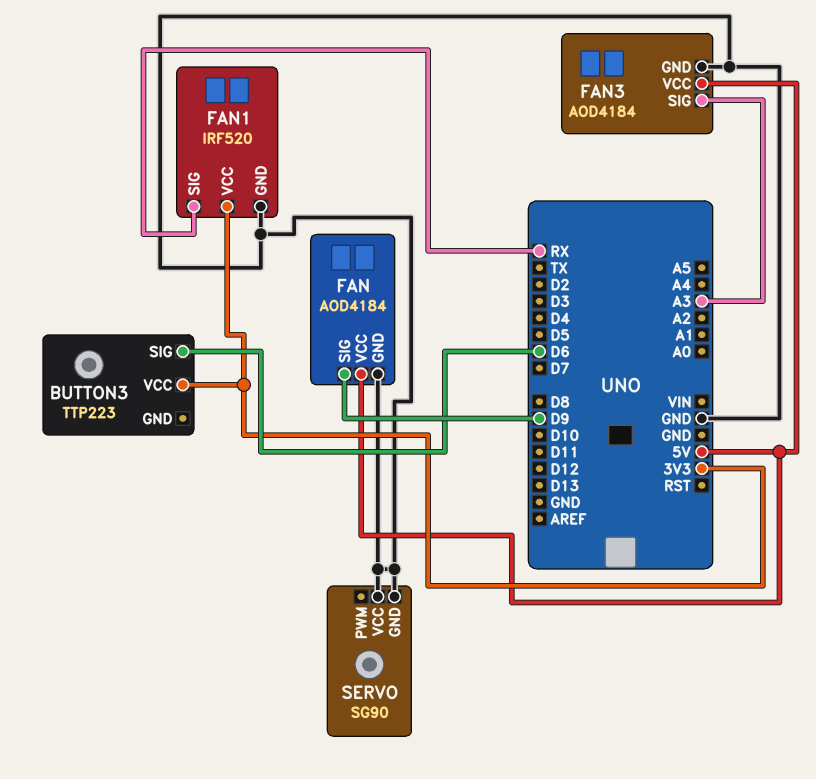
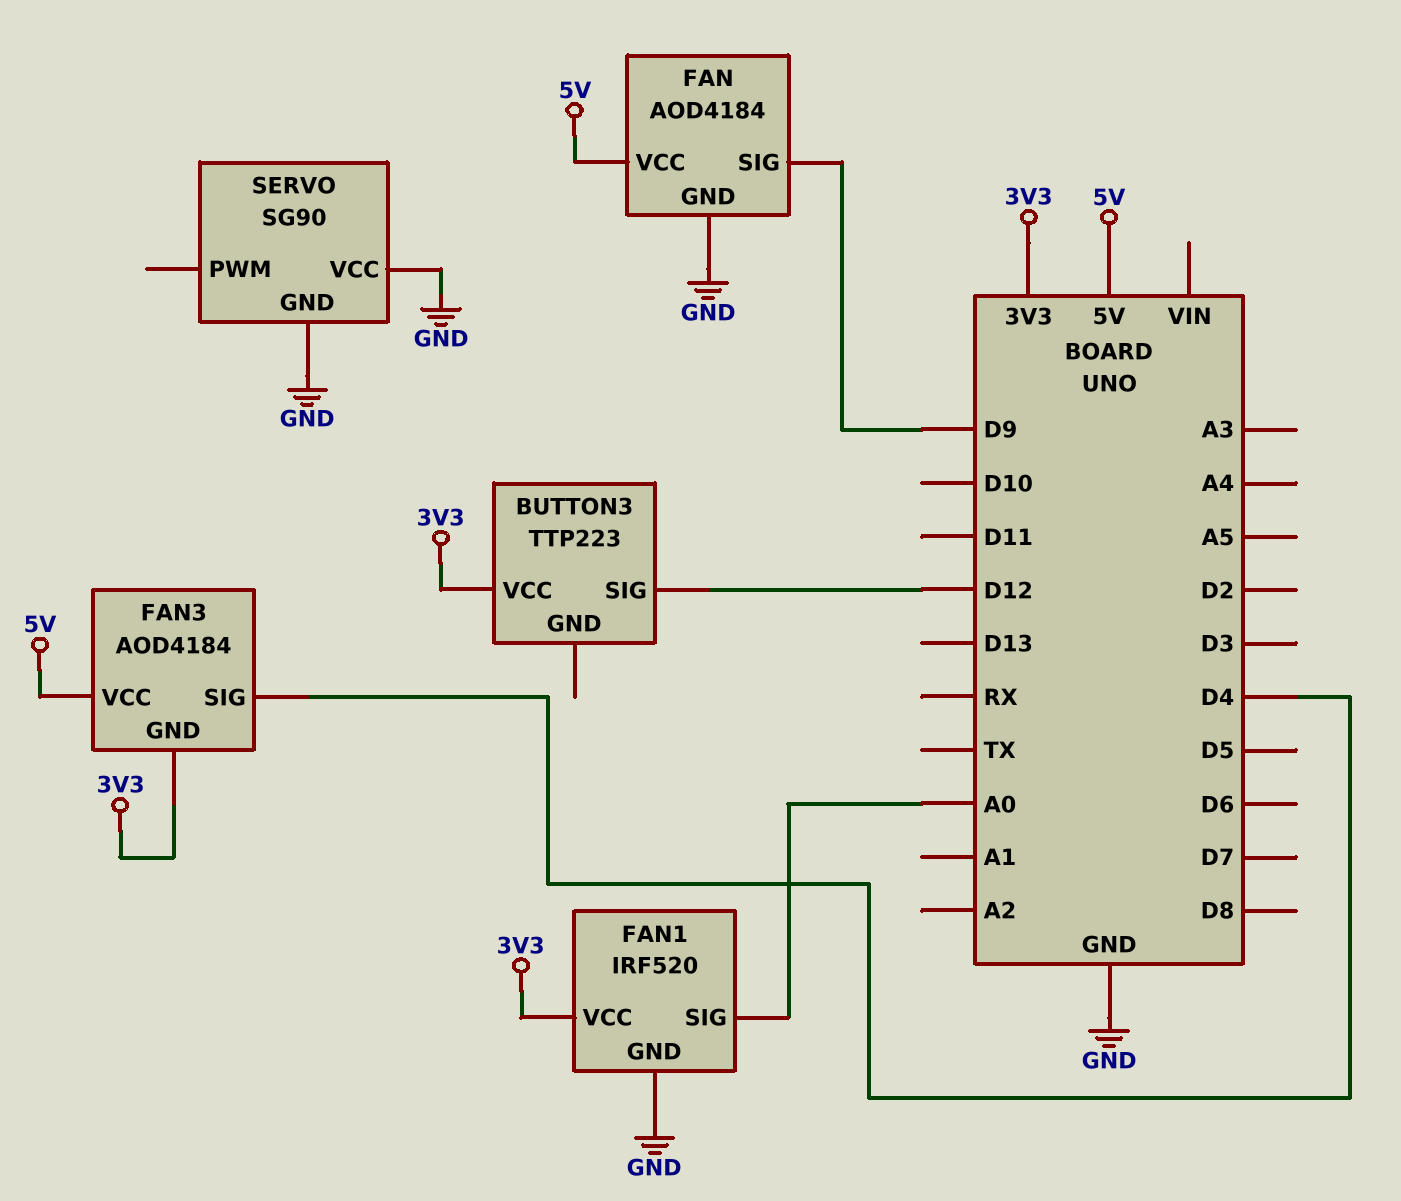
BUTTON3 pin SIG: D6 -> D12
FAN1 pin SIG: RX -> A0
FAN3 pin GND: GND -> 3V3
FAN3 pin SIG: A3 -> D4

